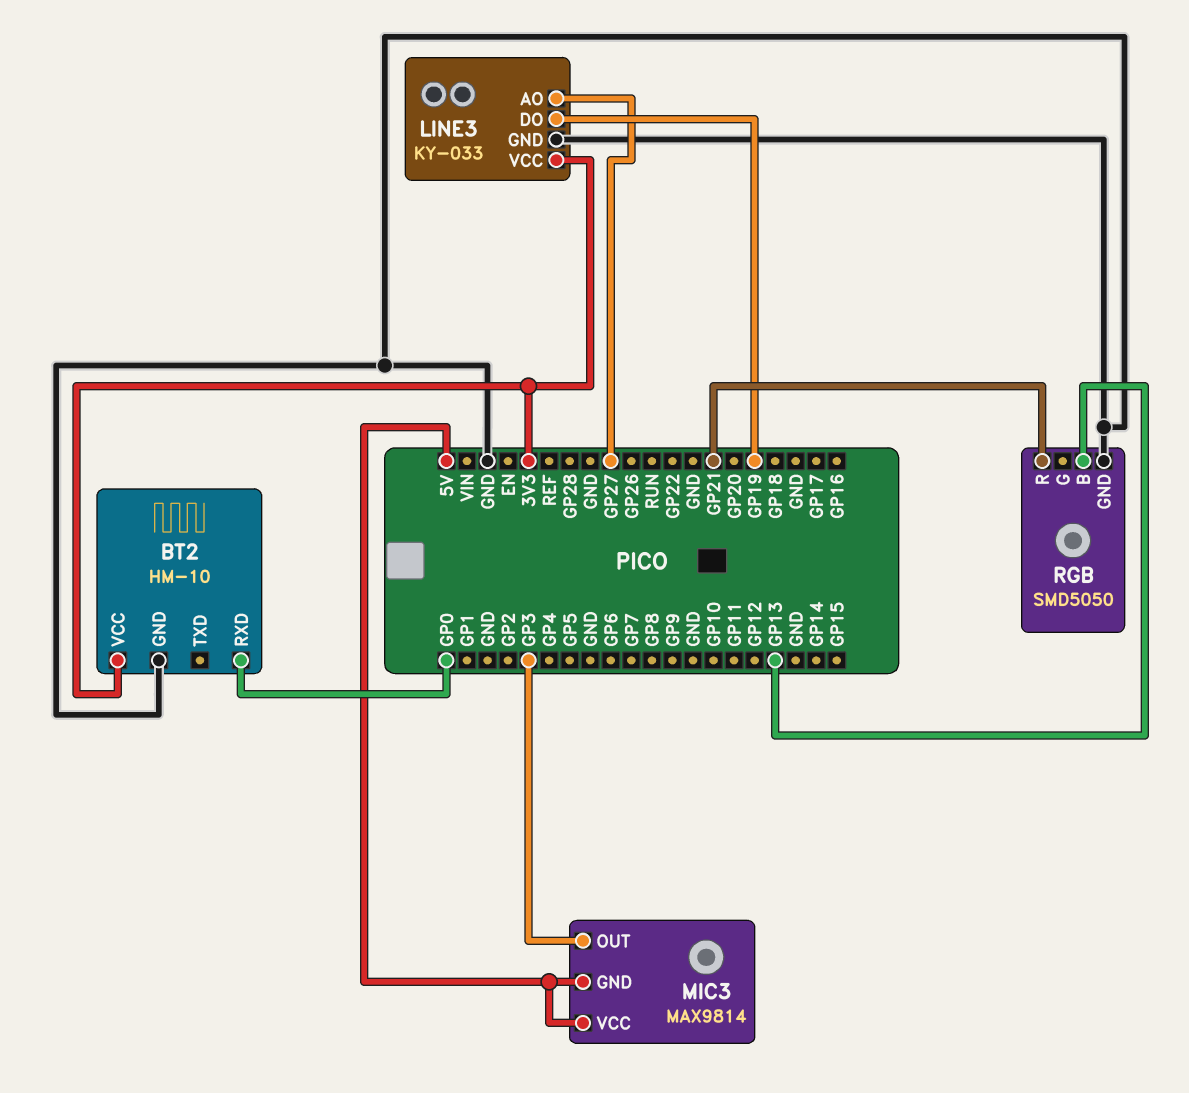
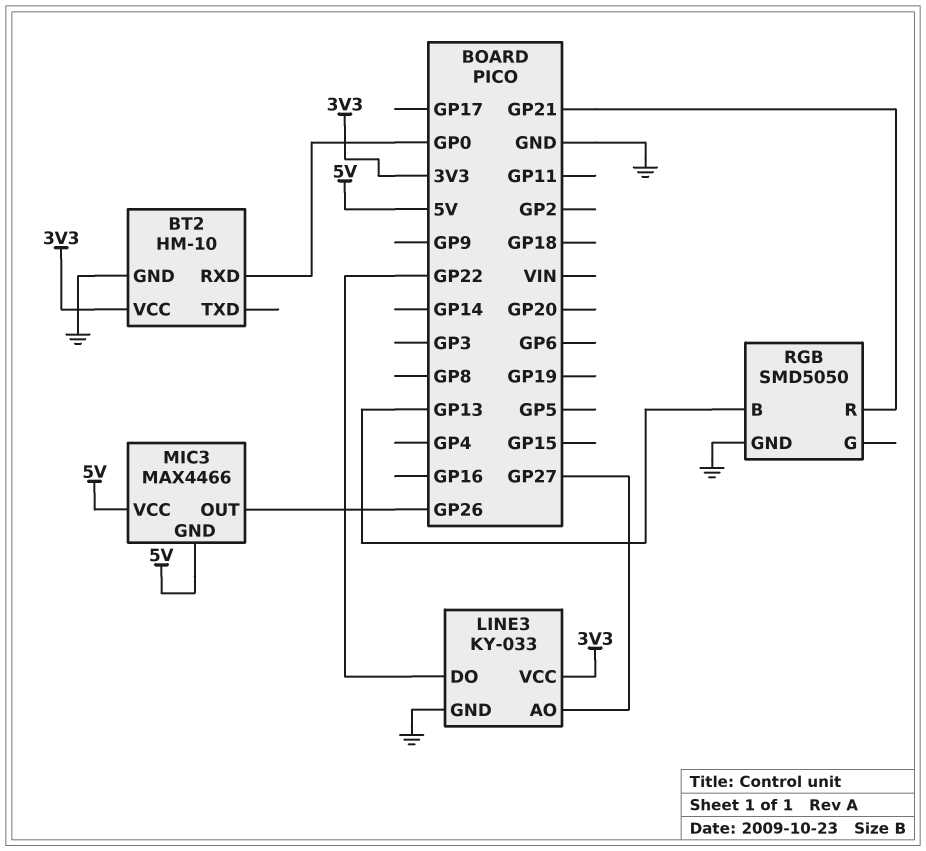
LINE3 pin DO: GP19 -> GP22
MIC3: MAX9814 -> MAX4466
MIC3 pin OUT: GP3 -> GP26

